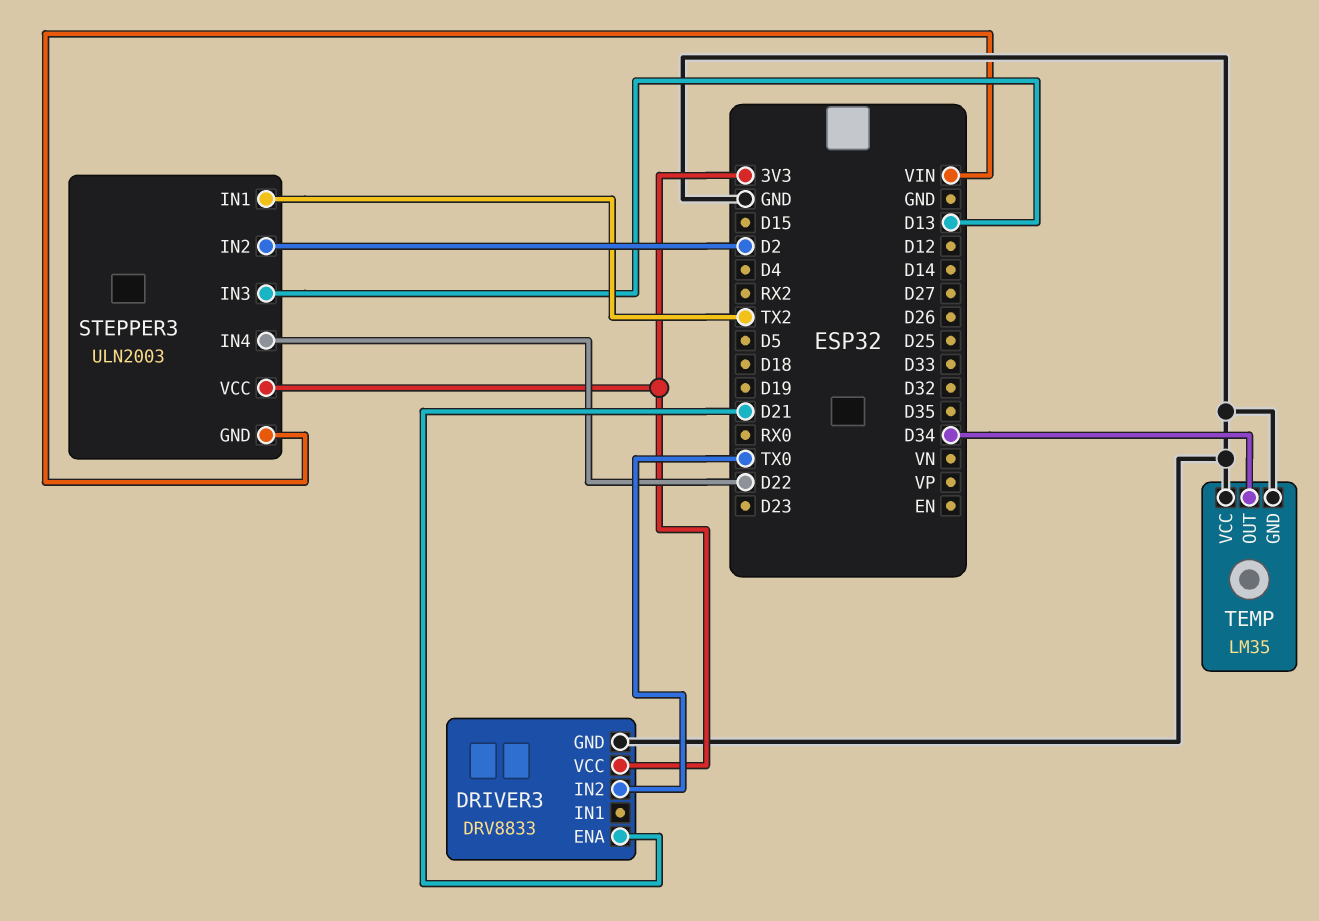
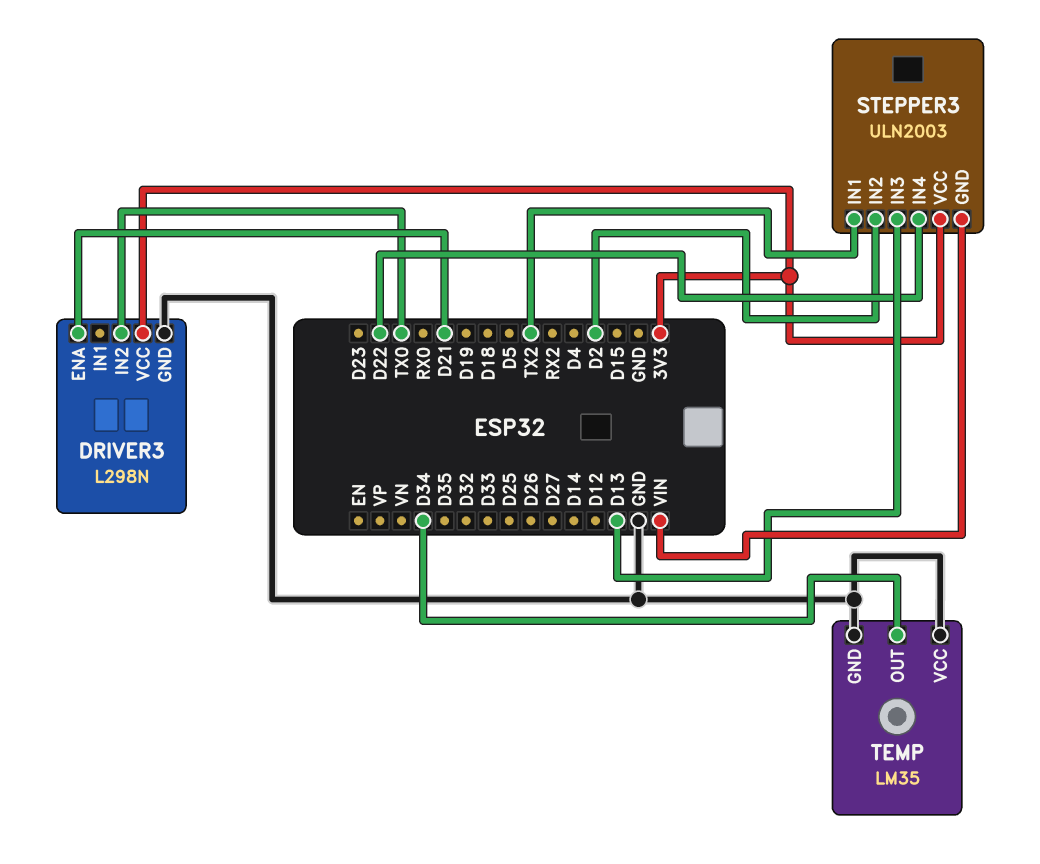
DRIVER3: DRV8833 -> L298N

